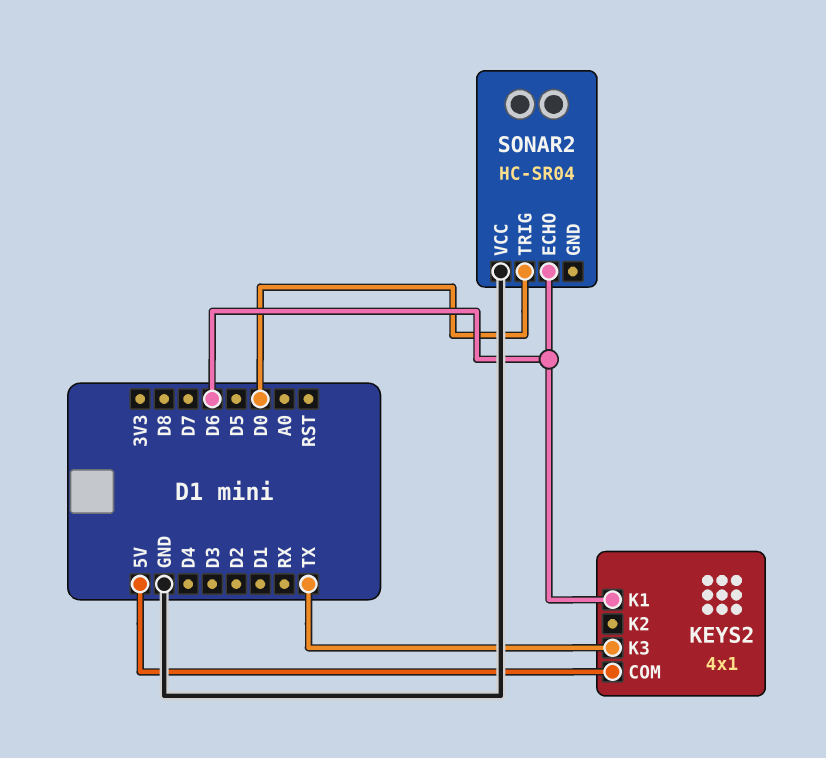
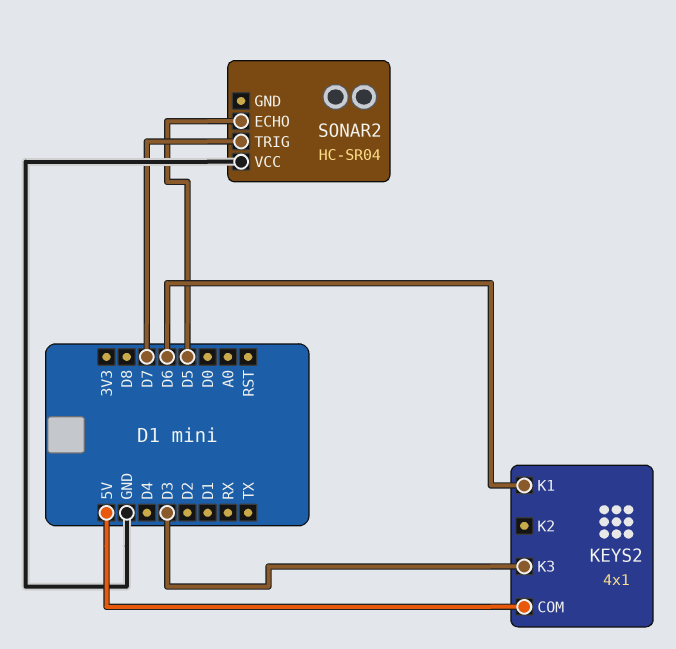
KEYS2 pin K3: TX -> D3
SONAR2 pin ECHO: D6 -> D5
SONAR2 pin TRIG: D0 -> D7

